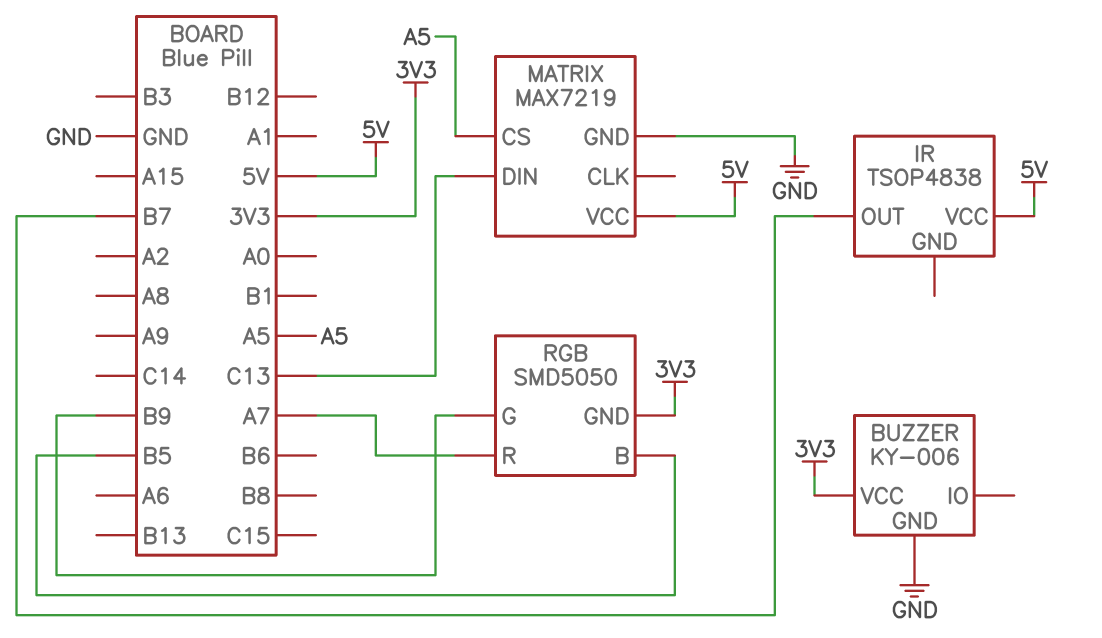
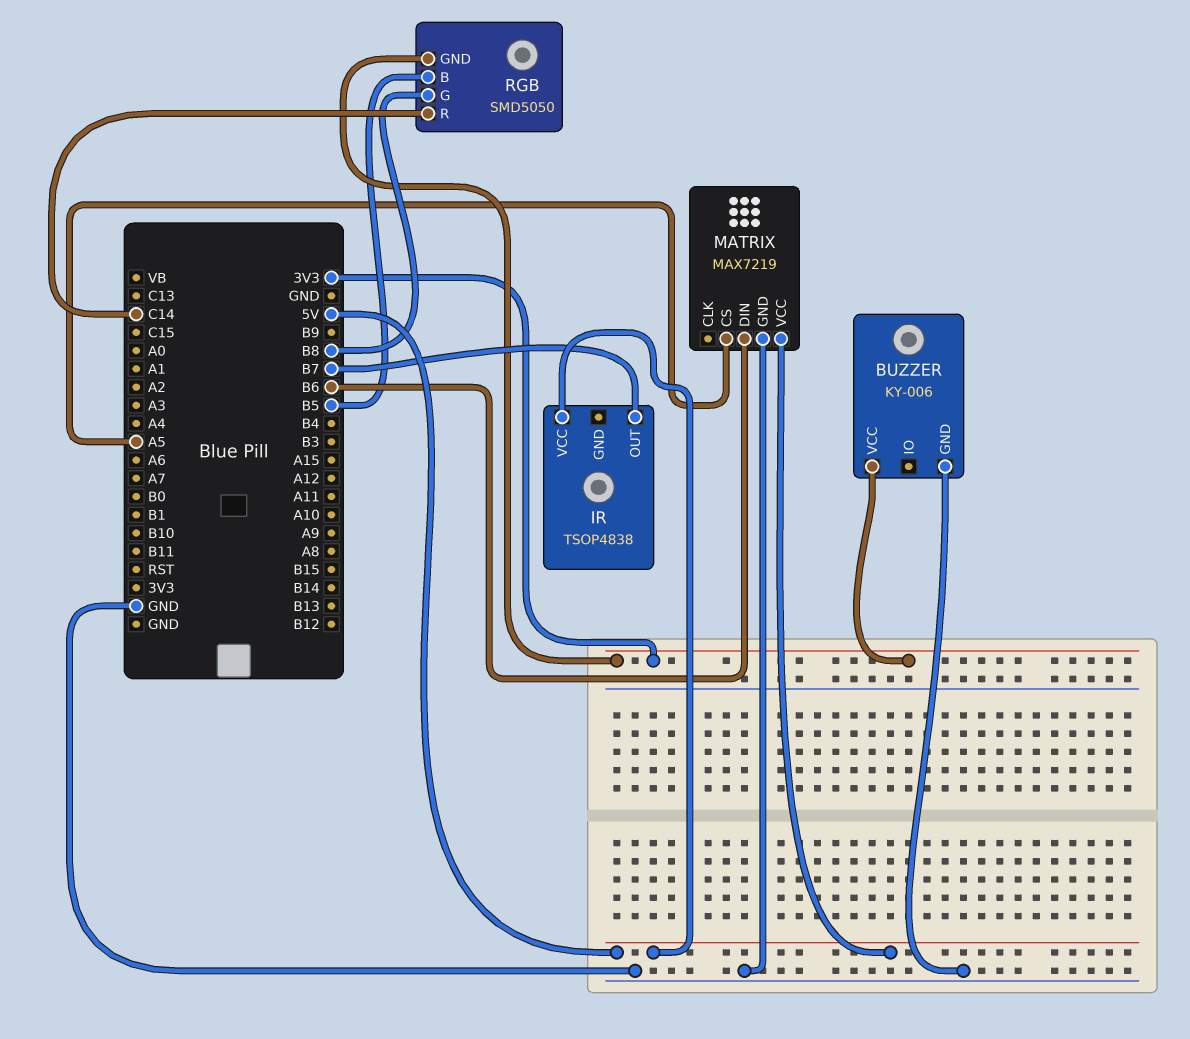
MATRIX pin DIN: C13 -> B6
RGB pin G: B9 -> B8
RGB pin R: A7 -> C14

